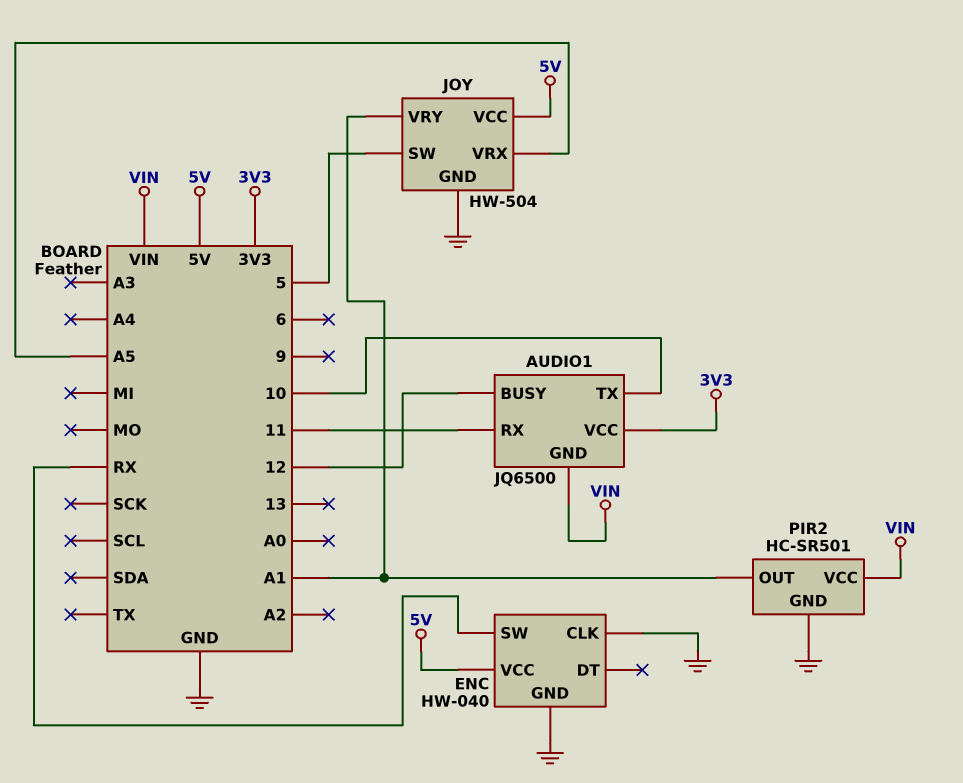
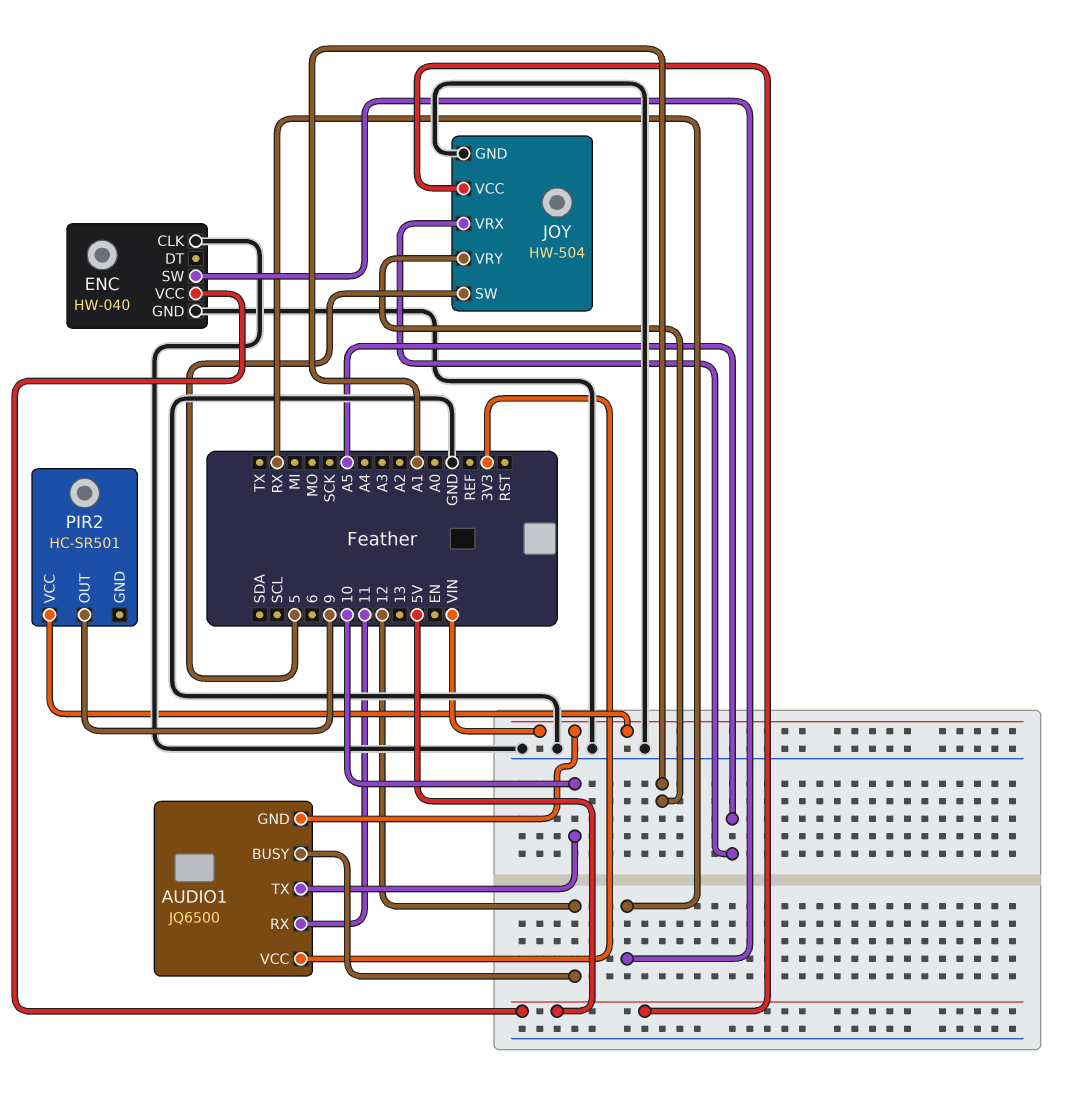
PIR2 pin GND: GND -> none
PIR2 pin OUT: A1 -> 9

